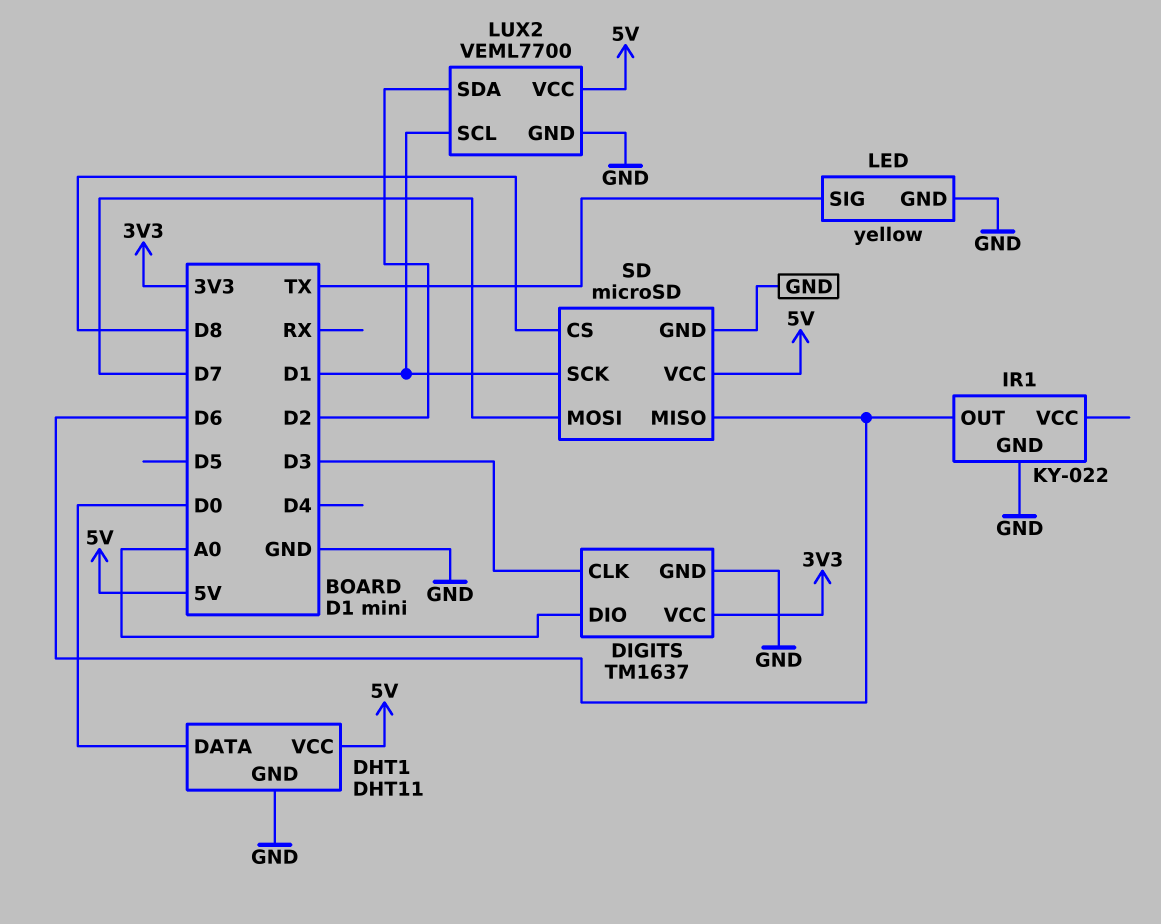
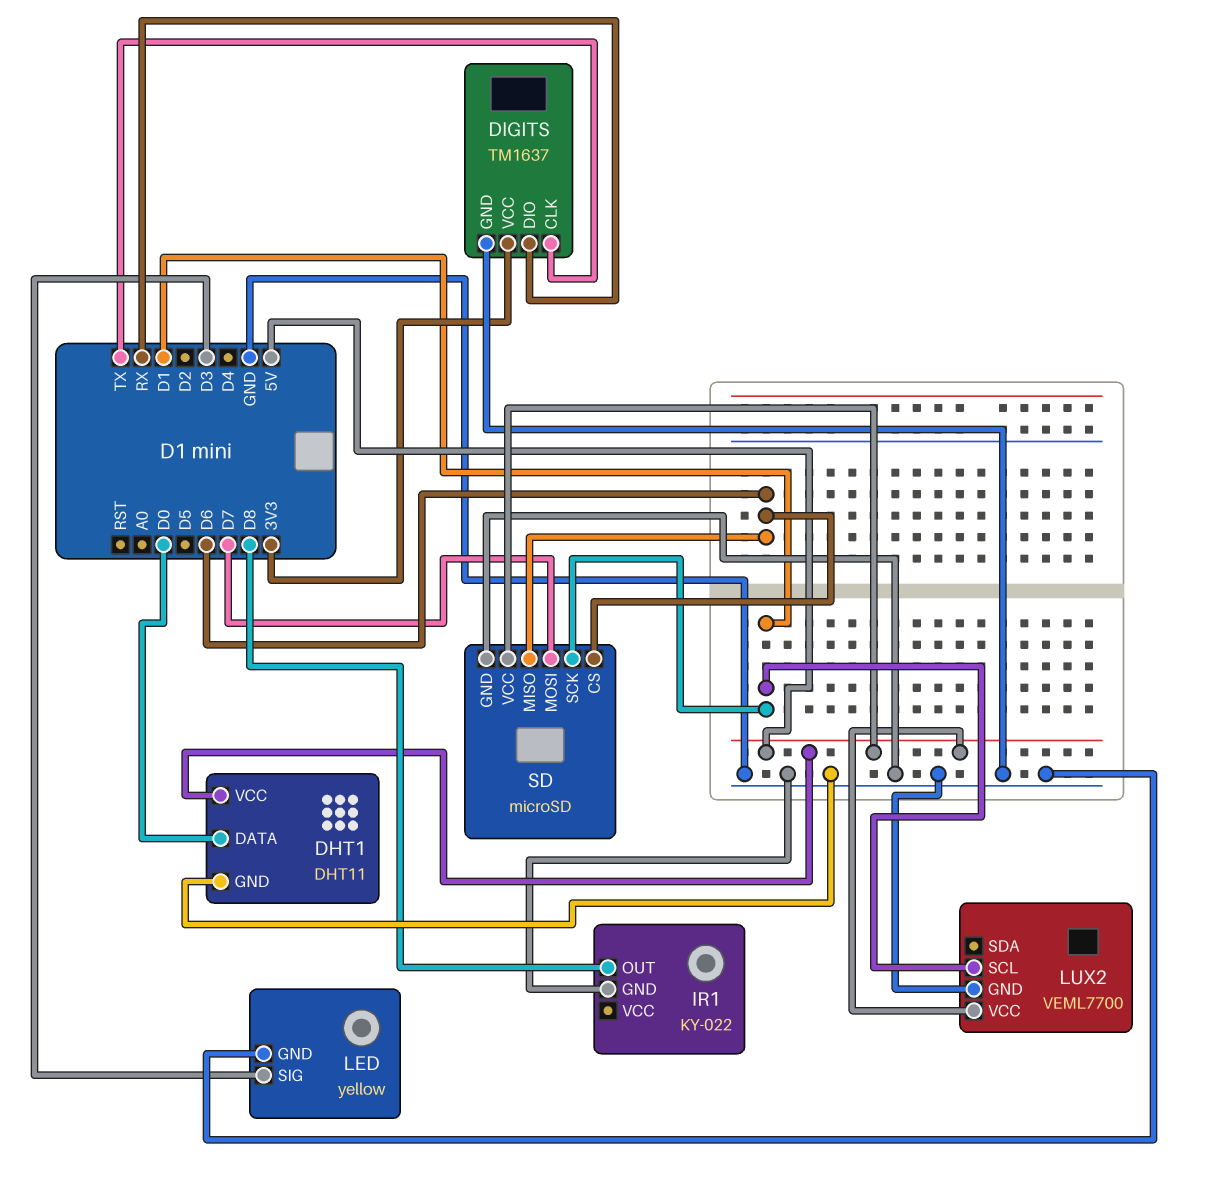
DIGITS pin CLK: D3 -> TX
DIGITS pin DIO: A0 -> RX
IR1 pin OUT: D6 -> D8
LED pin SIG: TX -> D3
LUX2 pin SDA: D2 -> none
SD pin CS: D8 -> D6

